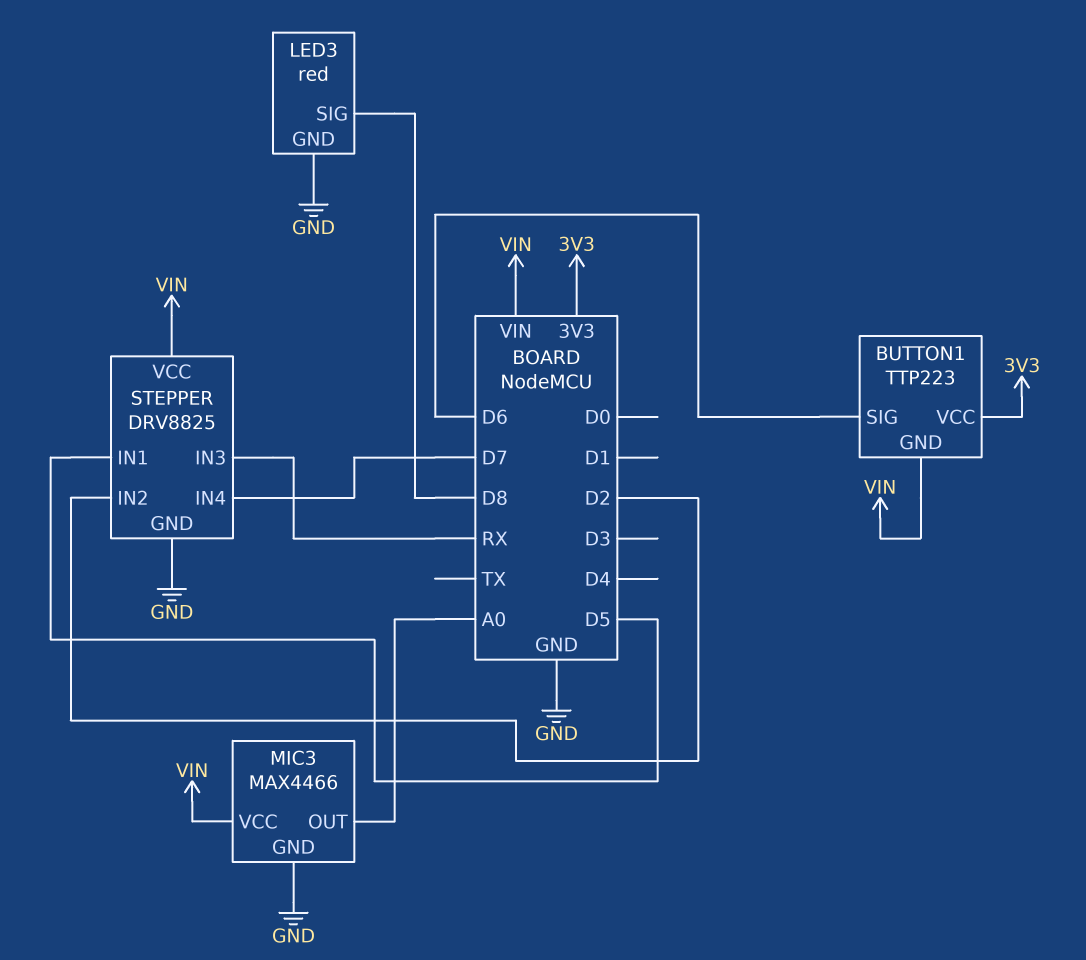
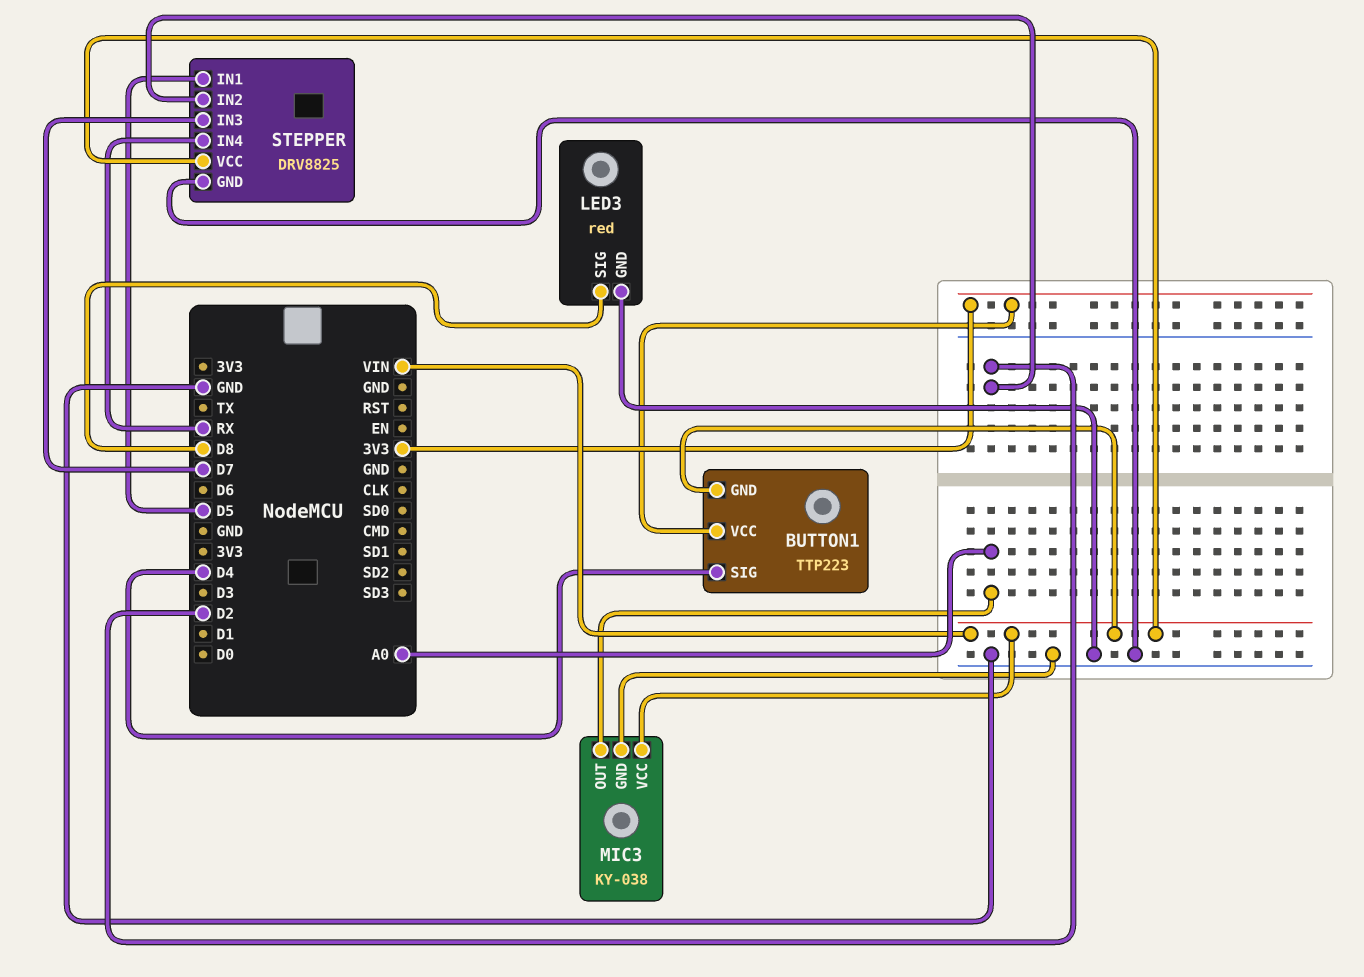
BUTTON1 pin SIG: D6 -> D4
MIC3: MAX4466 -> KY-038
STEPPER pin IN3: RX -> D7
STEPPER pin IN4: D7 -> RX

